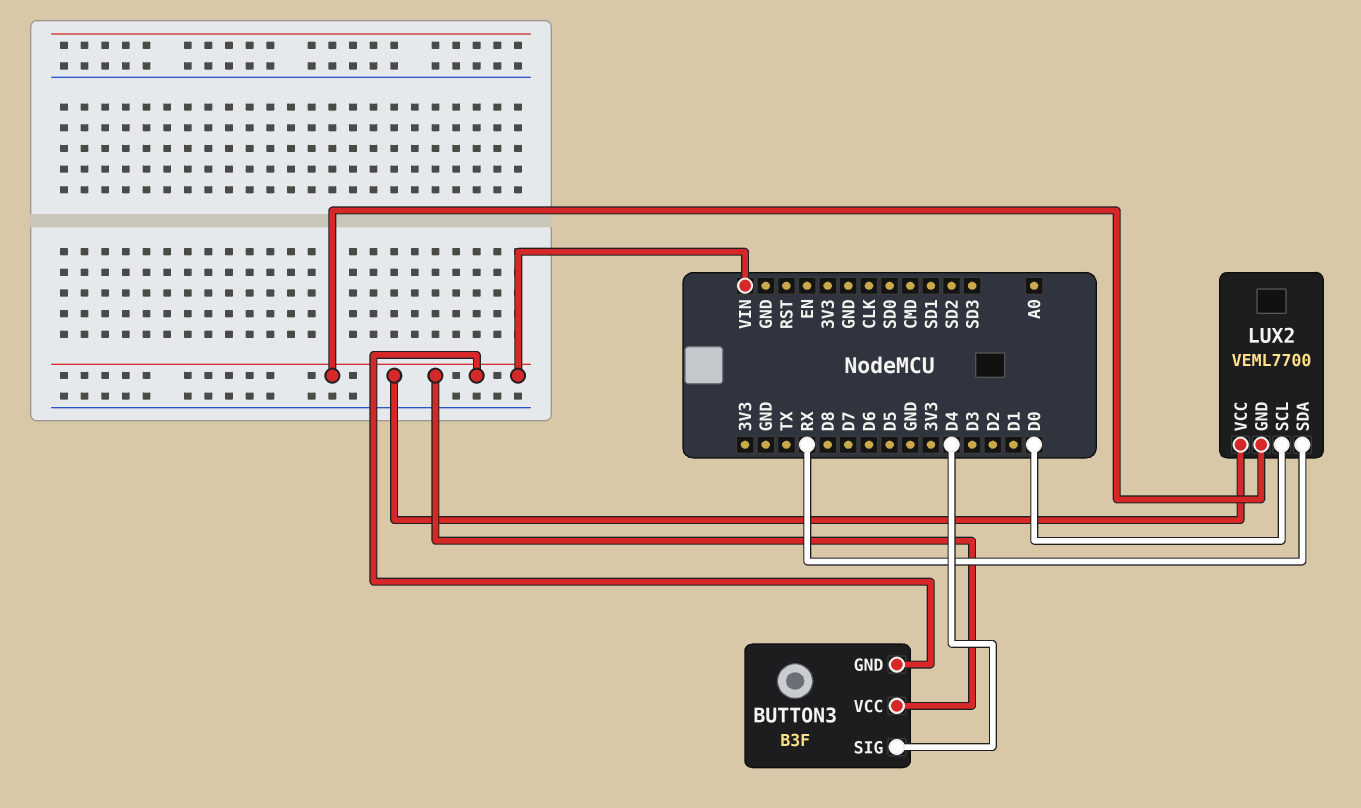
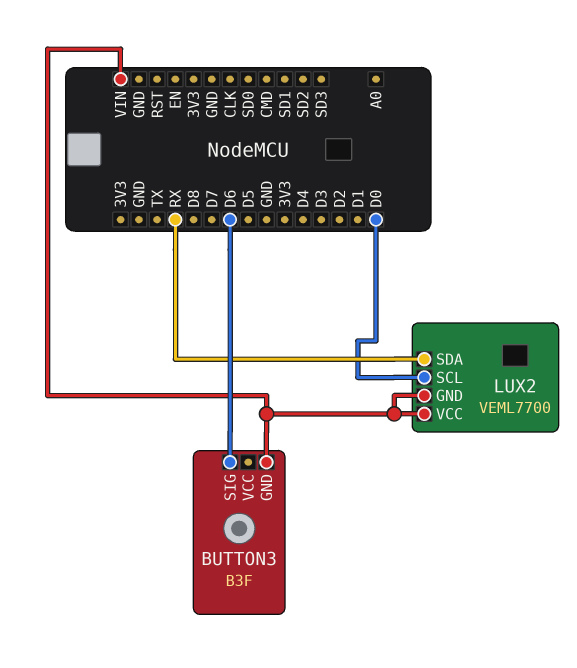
BUTTON3 pin SIG: D4 -> D6
BUTTON3 pin VCC: VIN -> none

